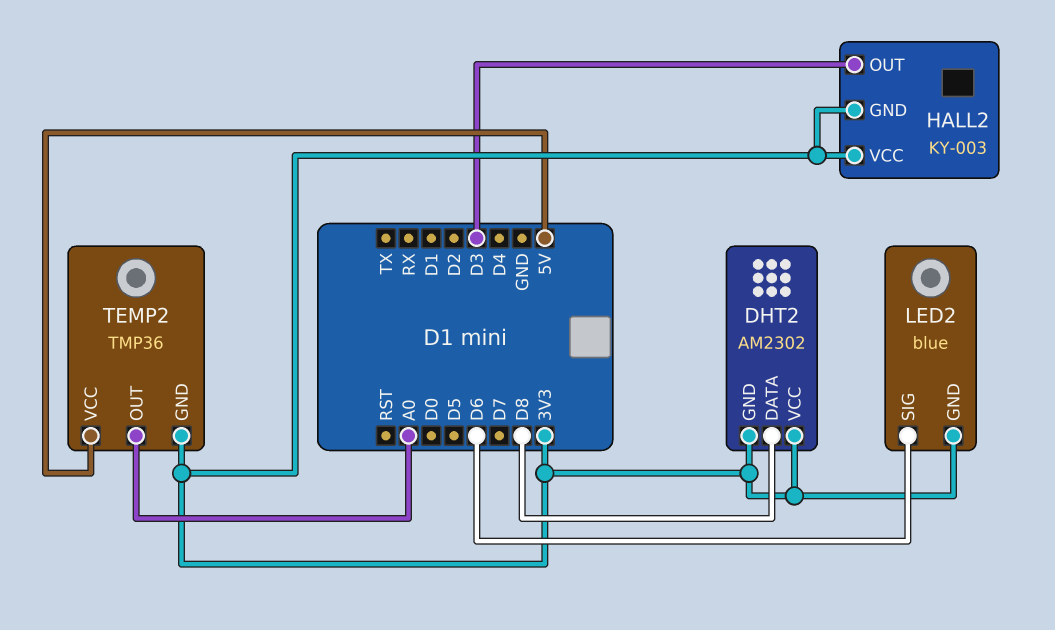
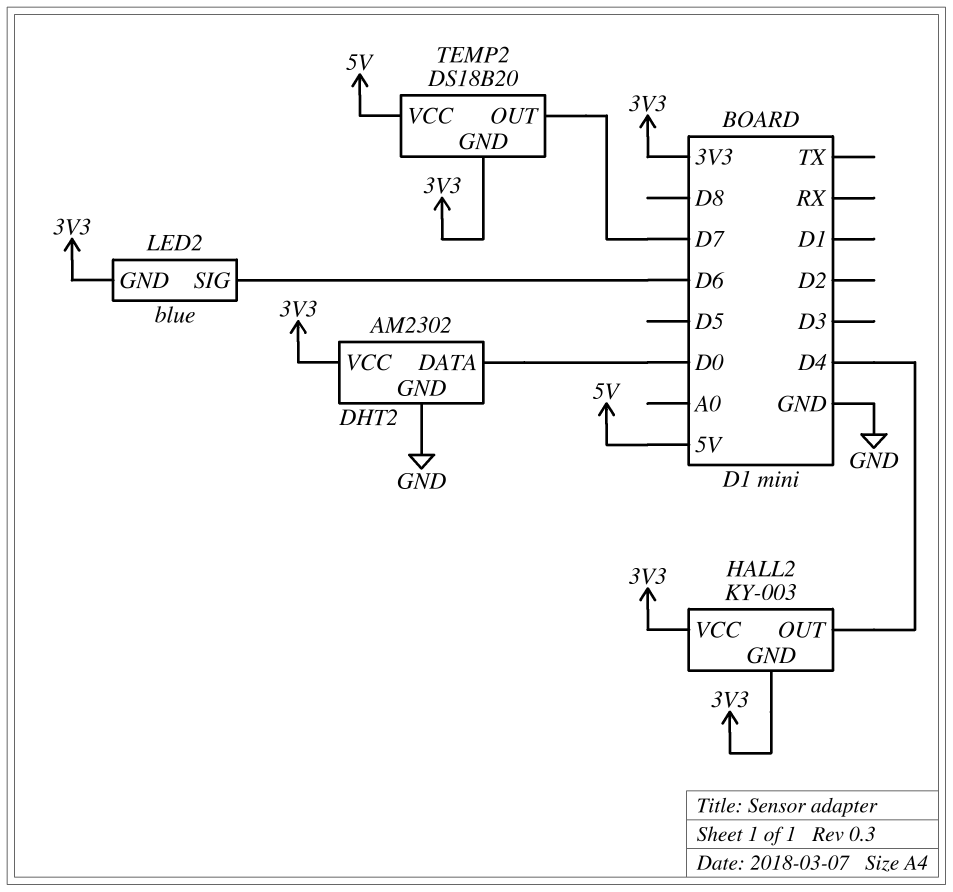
DHT2 pin DATA: D8 -> D0
DHT2 pin GND: 3V3 -> GND
HALL2 pin OUT: D3 -> D4
TEMP2: TMP36 -> DS18B20
TEMP2 pin OUT: A0 -> D7

